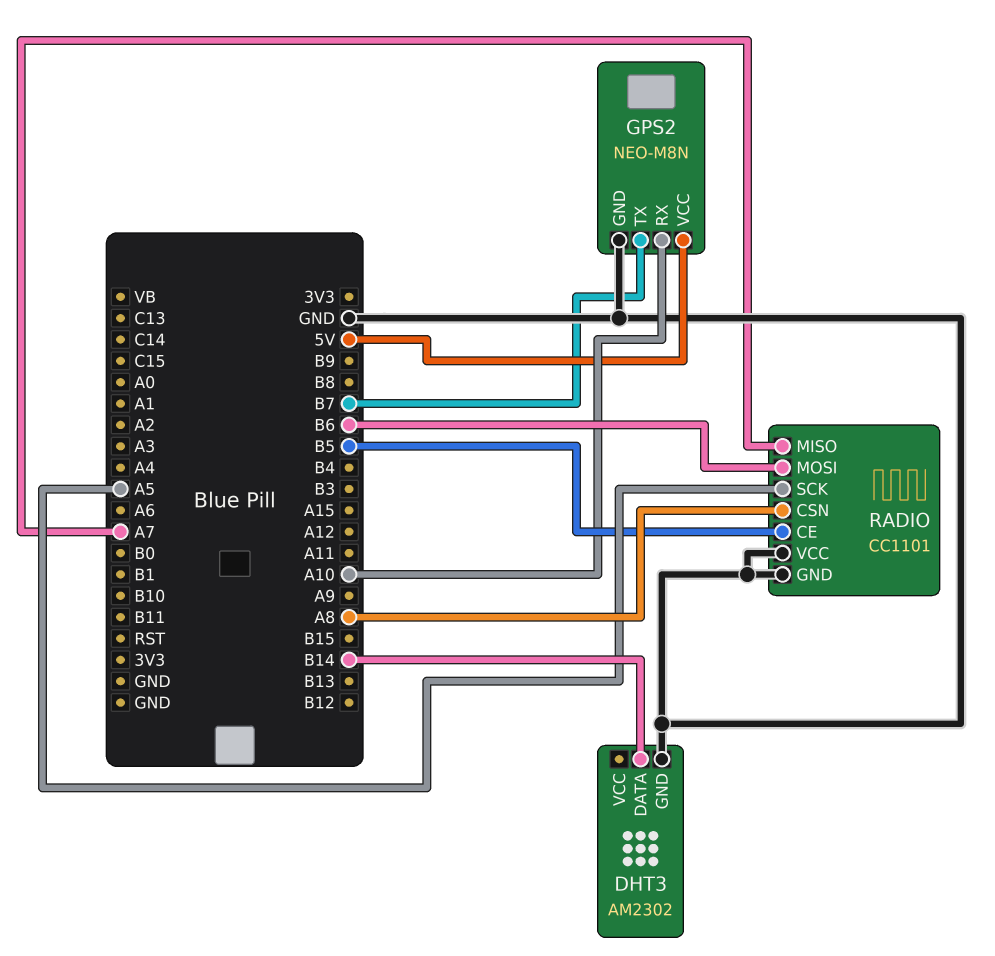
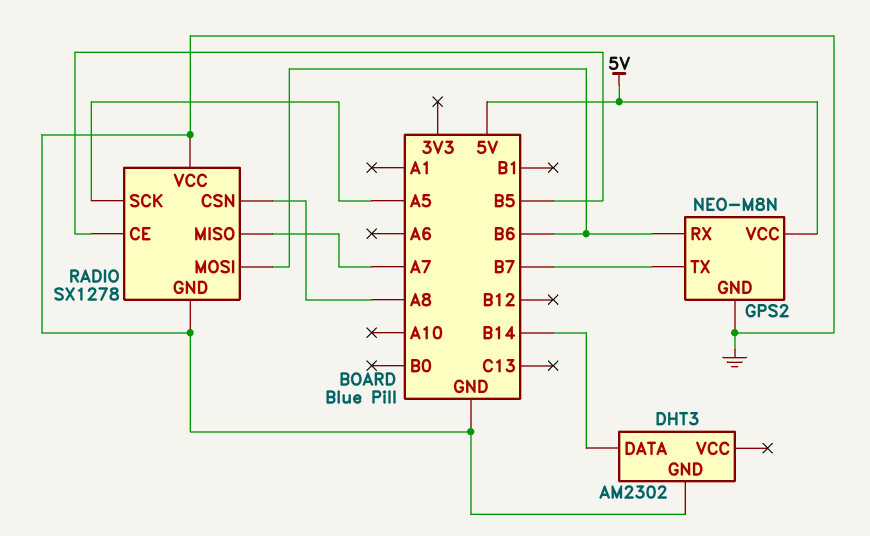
GPS2 pin RX: A10 -> B6
RADIO: CC1101 -> SX1278

